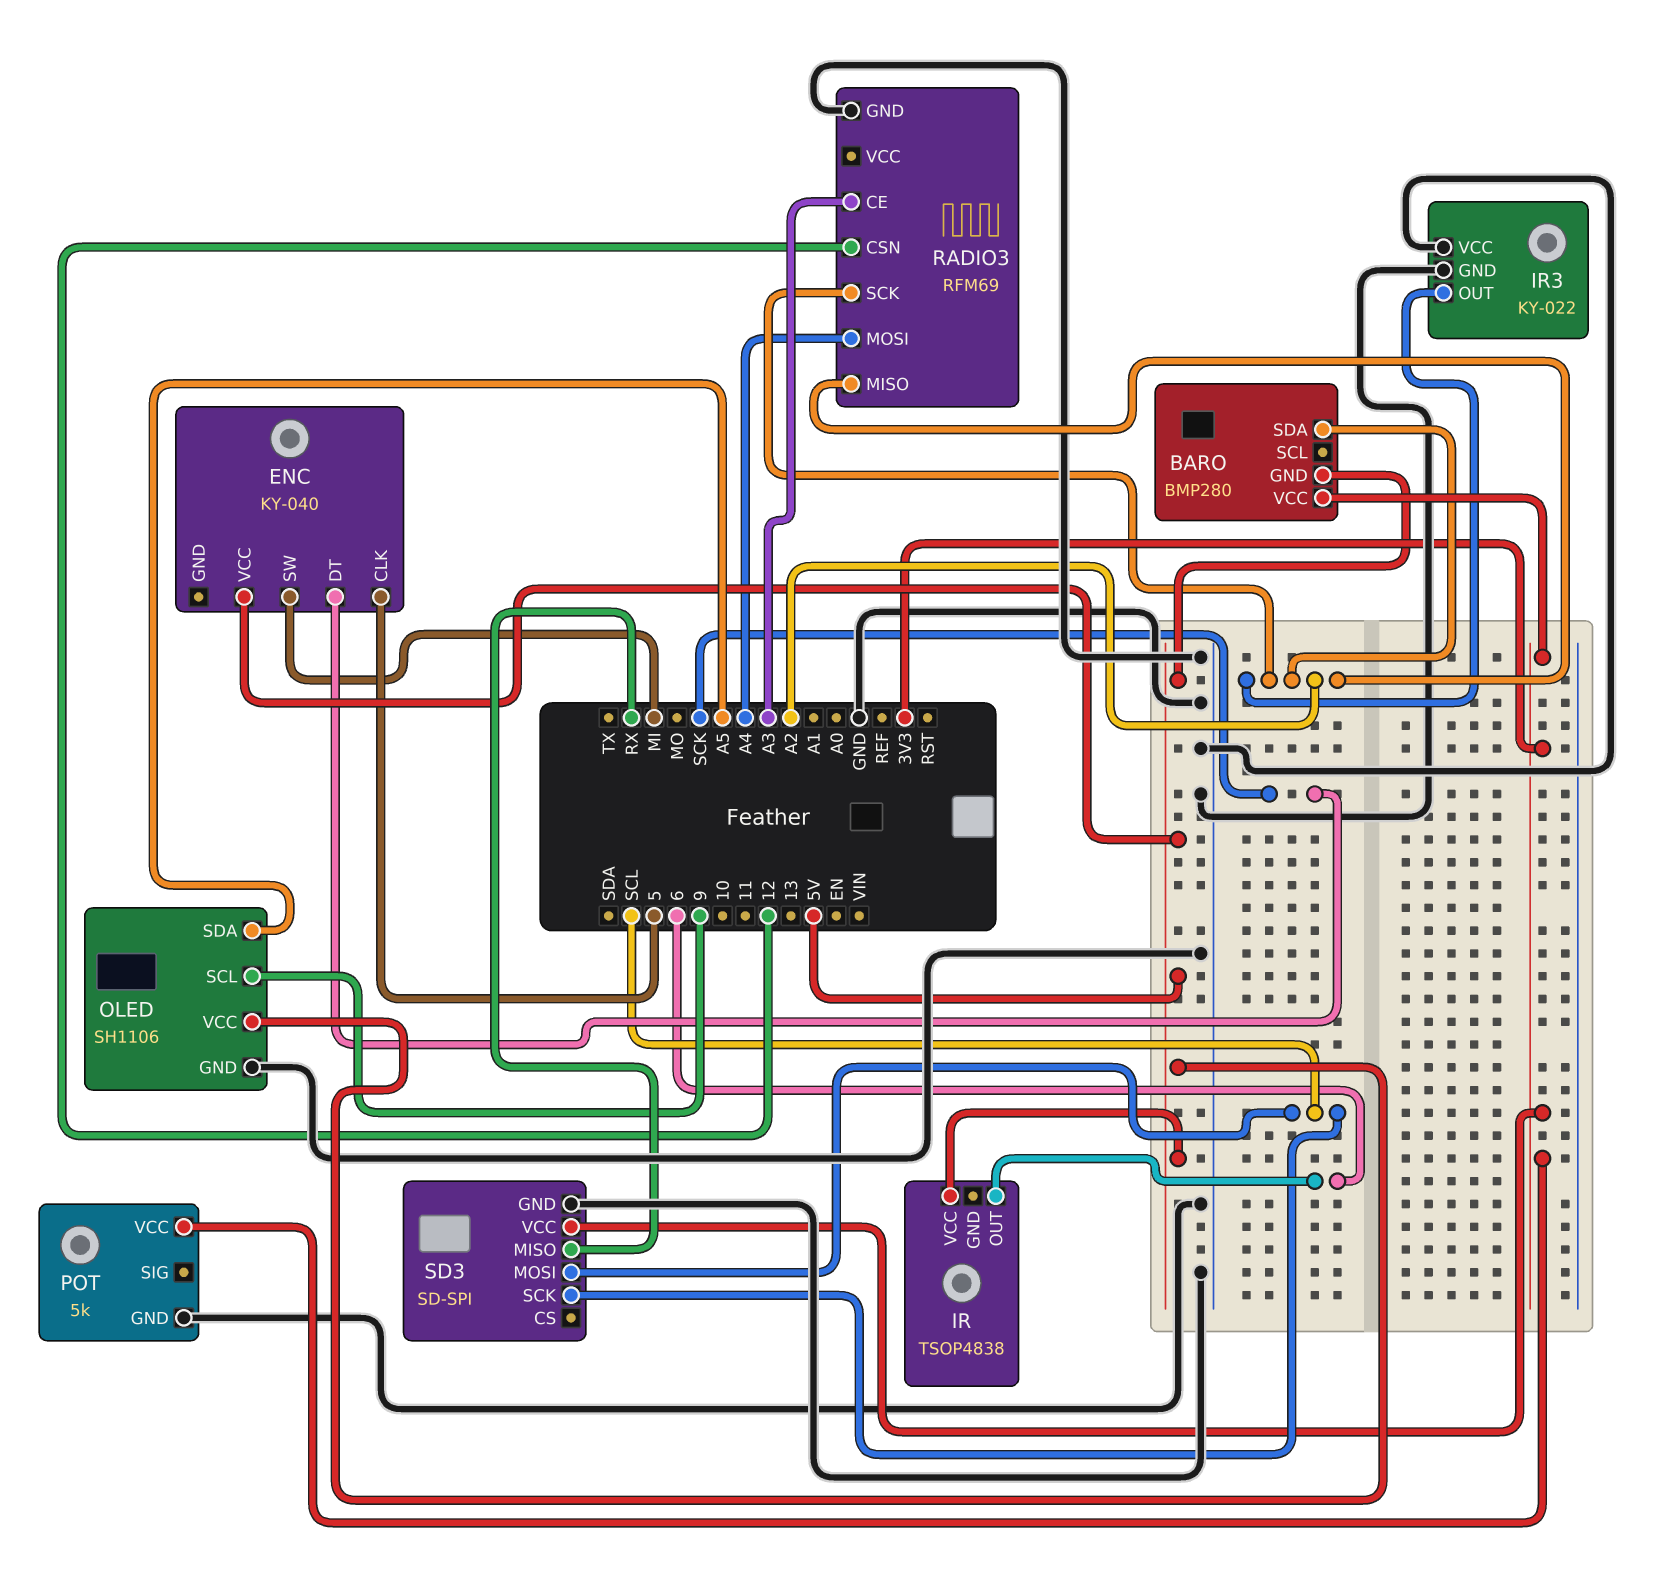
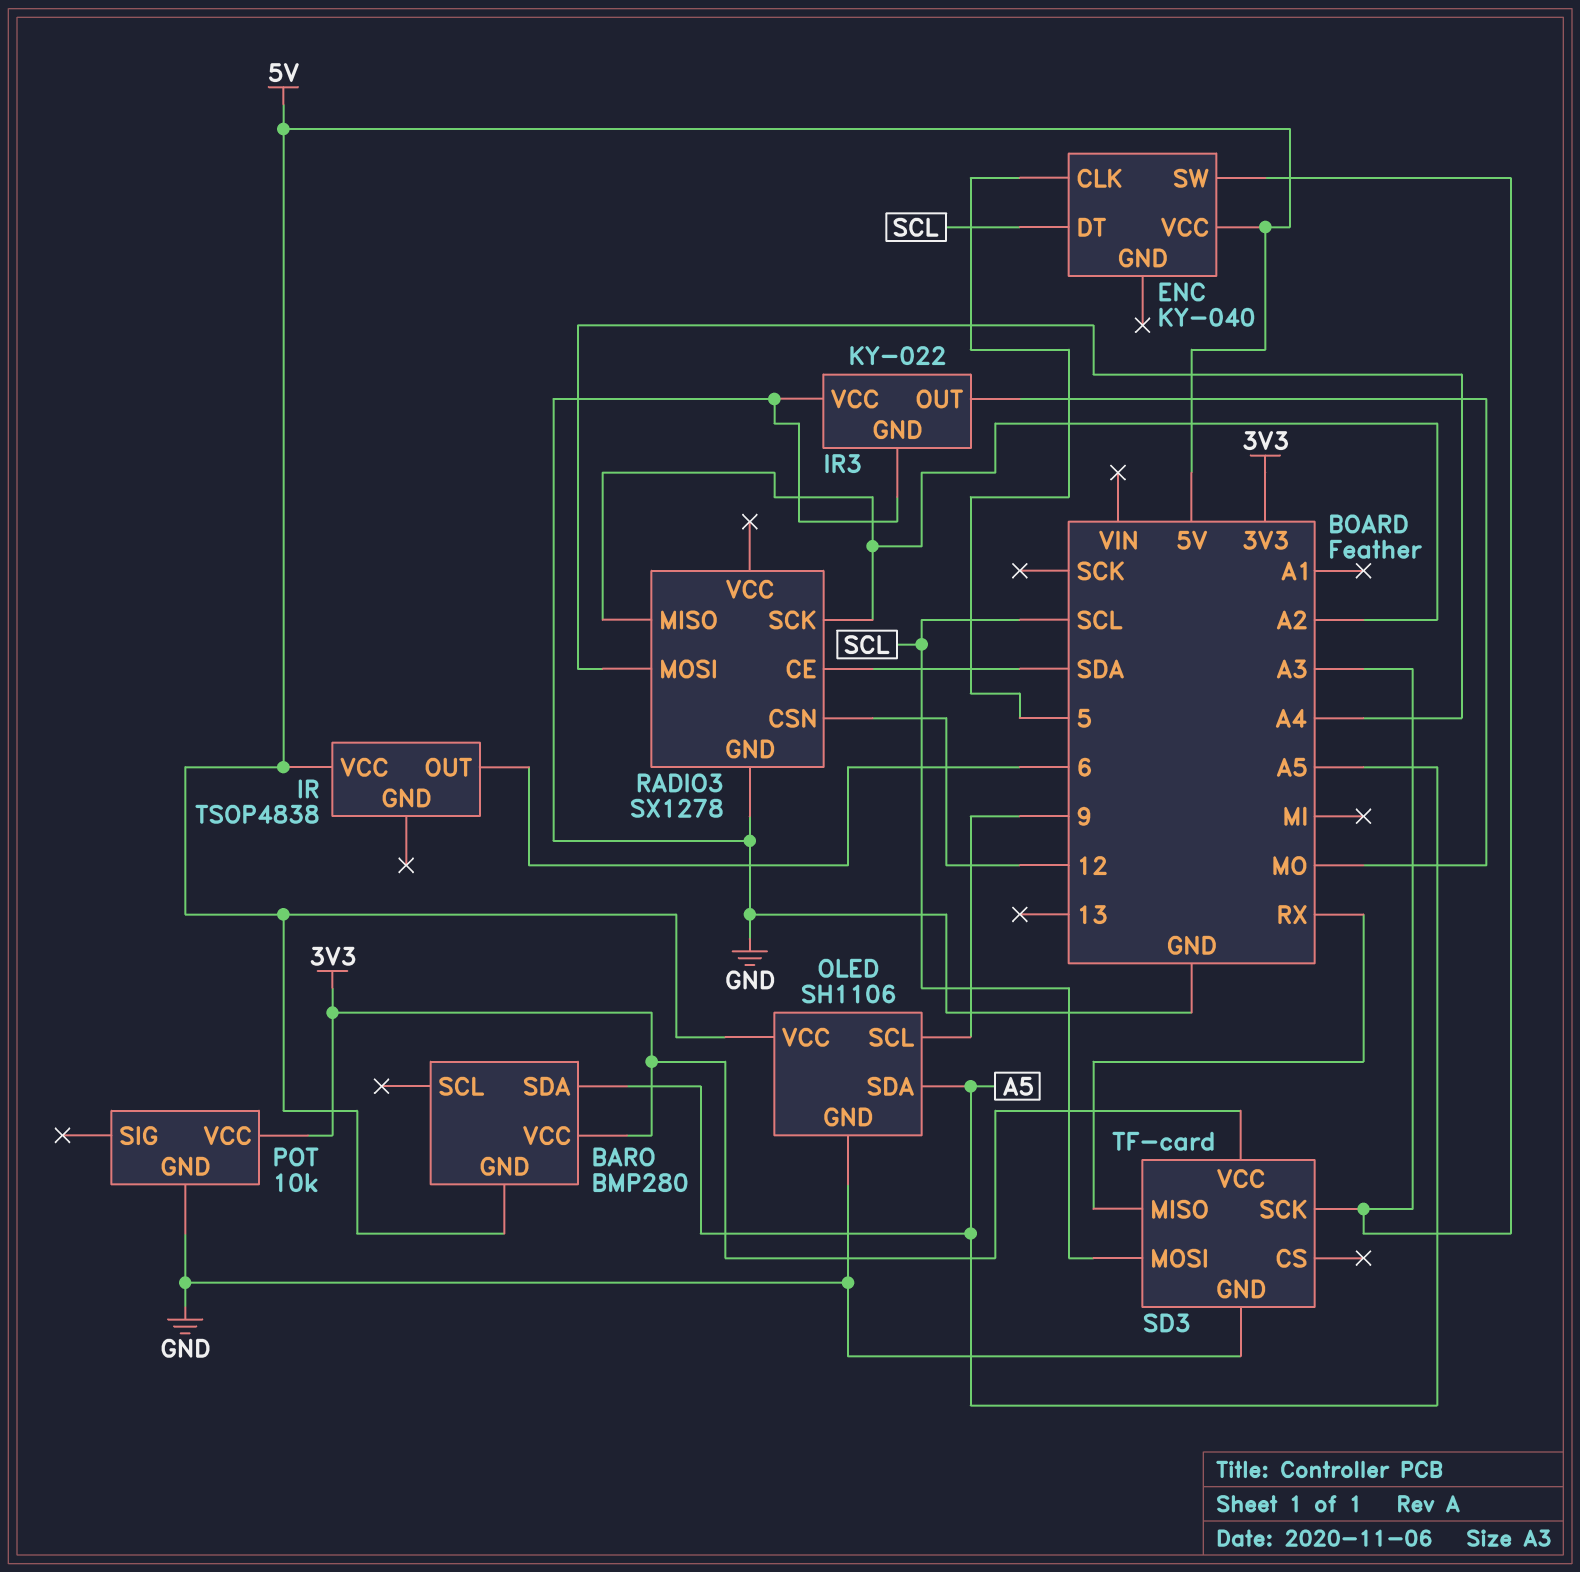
BARO pin SDA: A2 -> A5
ENC pin DT: SCK -> SCL
ENC pin SW: MI -> A3
IR3 pin OUT: A2 -> MO
POT: 5k -> 10k
RADIO3: RFM69 -> SX1278
RADIO3 pin CE: A3 -> SDA
SD3: SD-SPI -> TF-card
SD3 pin SCK: SCL -> A3

